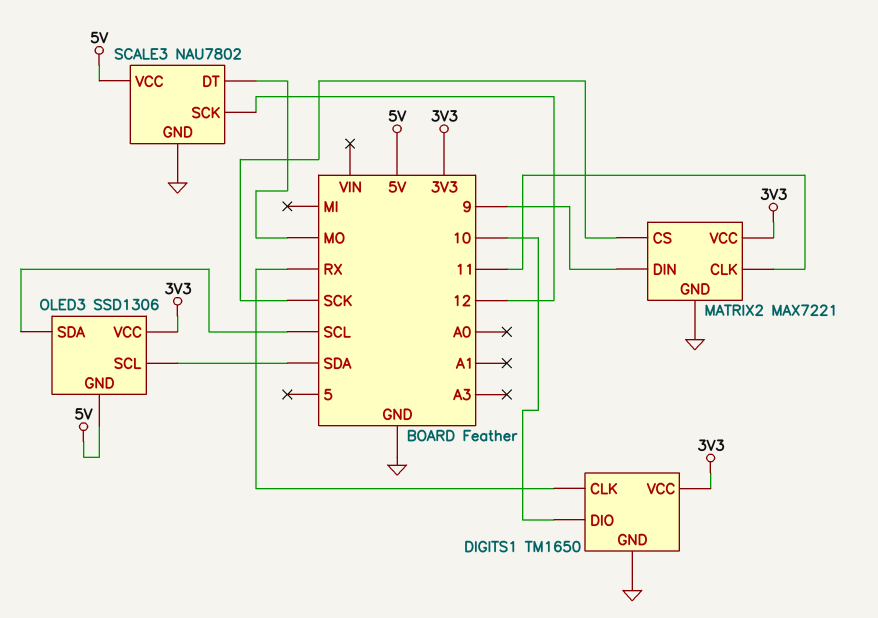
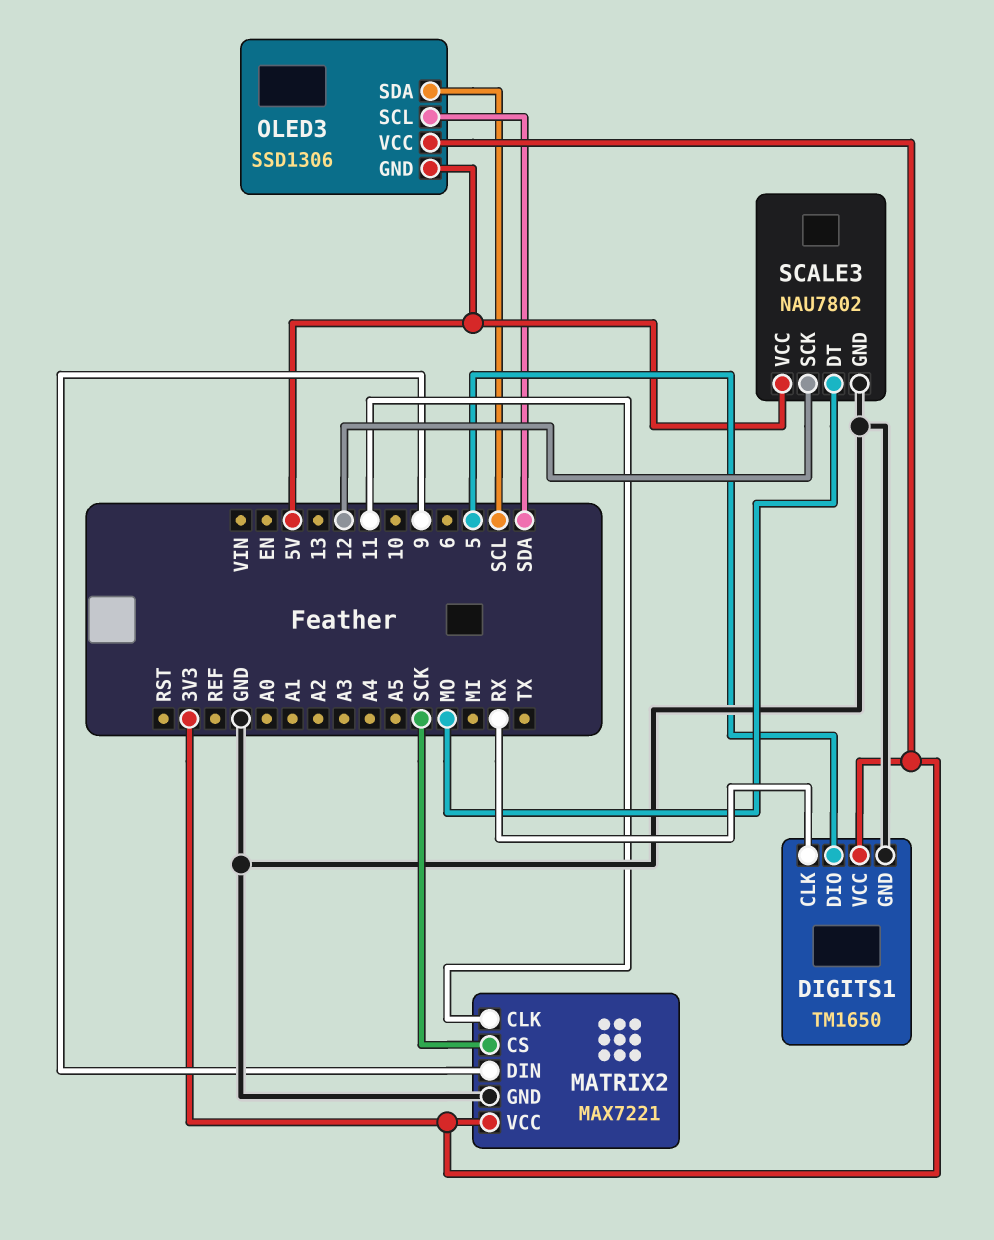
DIGITS1 pin DIO: 10 -> 5

